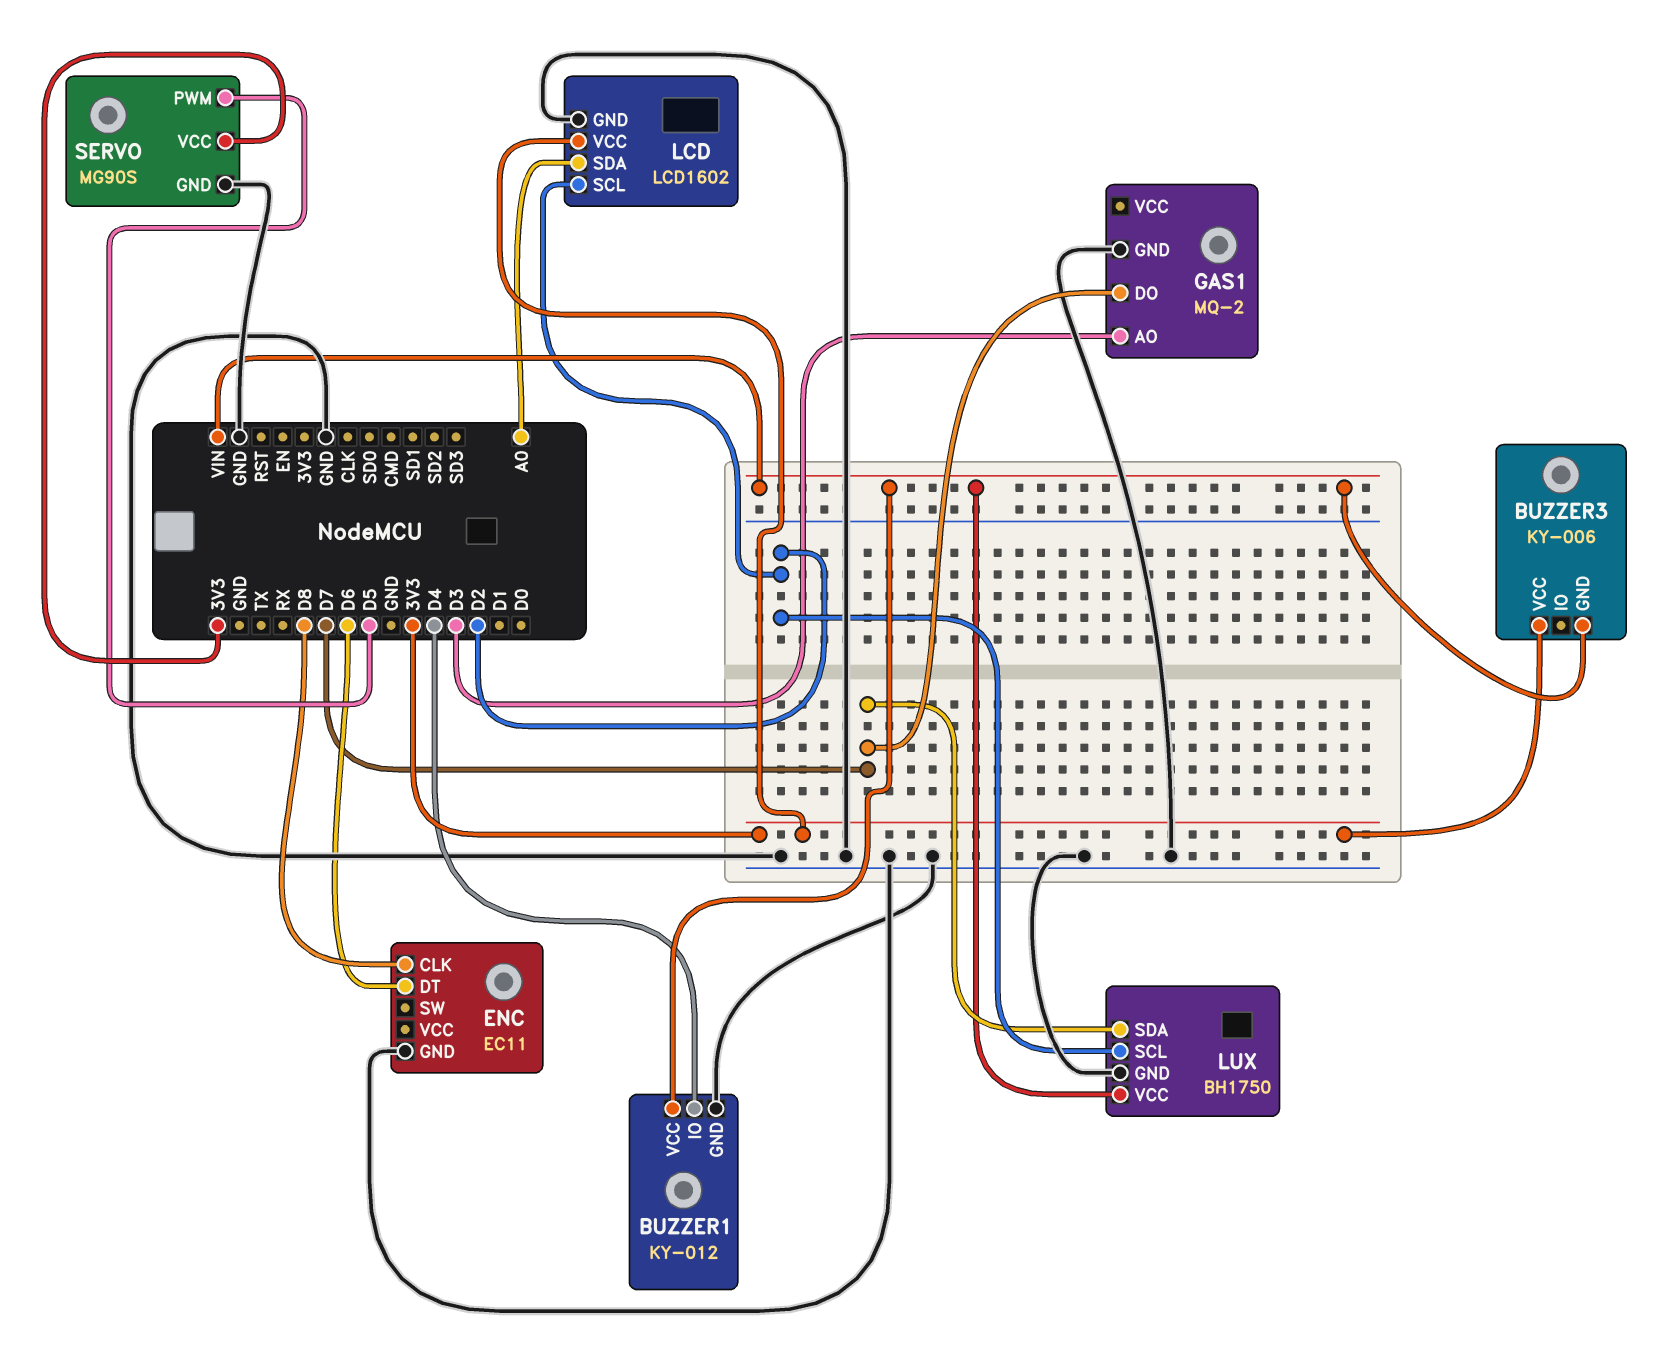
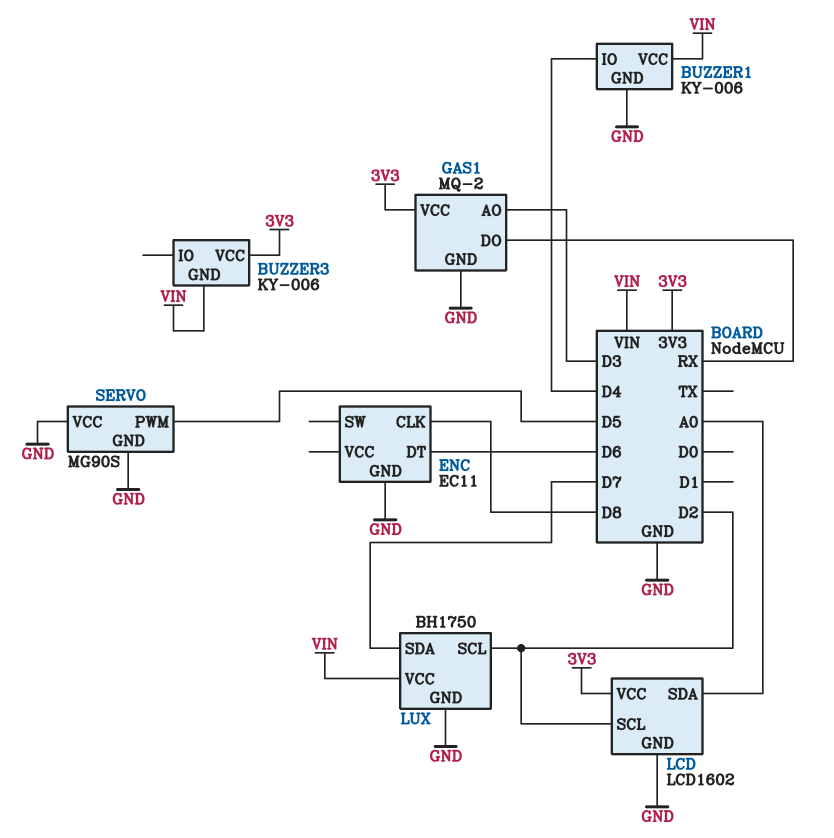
BUZZER1: KY-012 -> KY-006
GAS1 pin DO: D7 -> RX
GAS1 pin VCC: none -> 3V3
SERVO pin VCC: 3V3 -> GND

